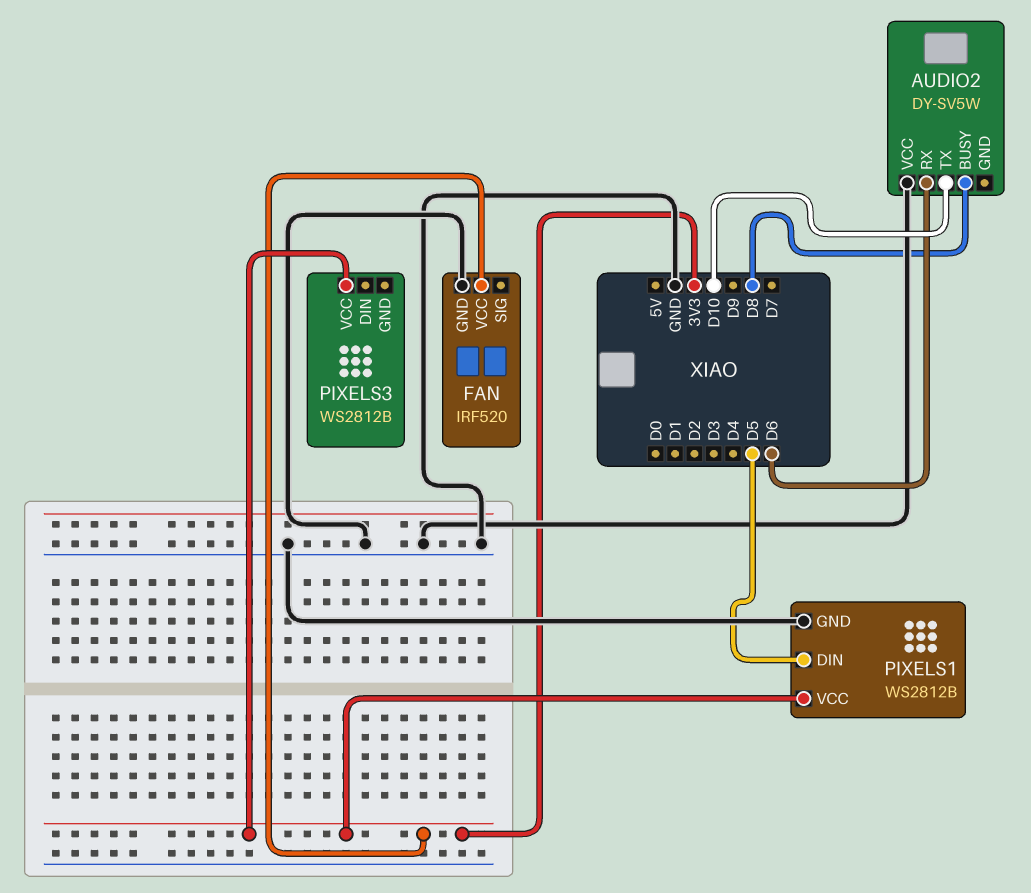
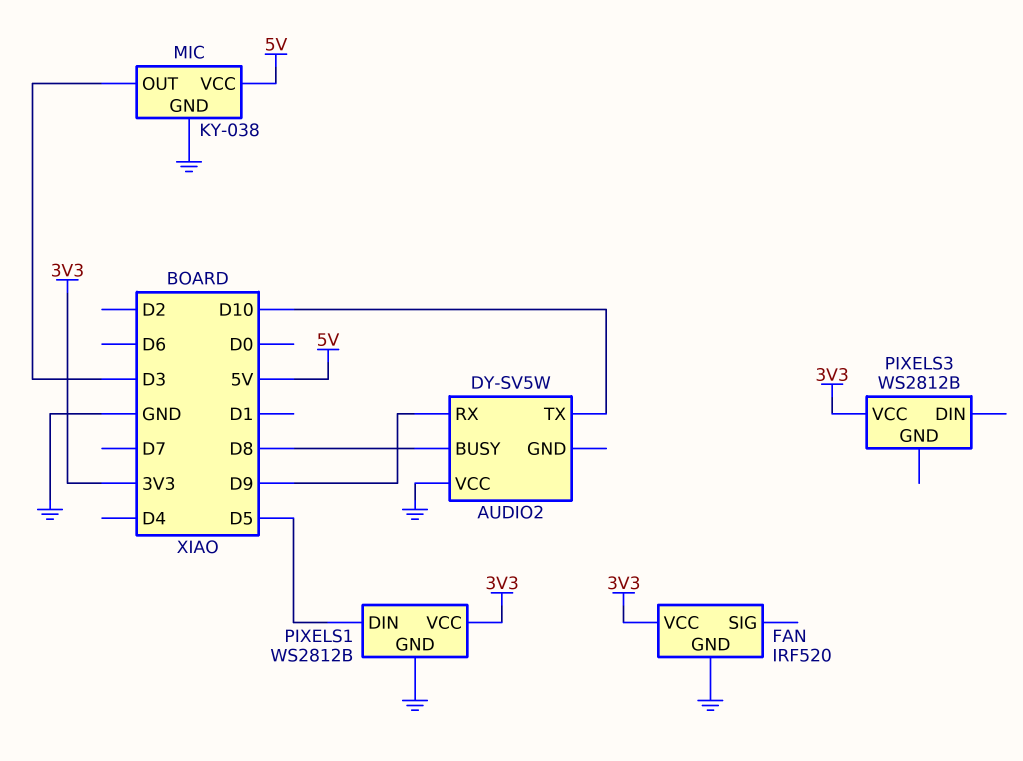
AUDIO2 pin RX: D6 -> D9
MIC: none -> KY-038
MIC pin GND: none -> GND
MIC pin OUT: none -> D3
MIC pin VCC: none -> 5V

